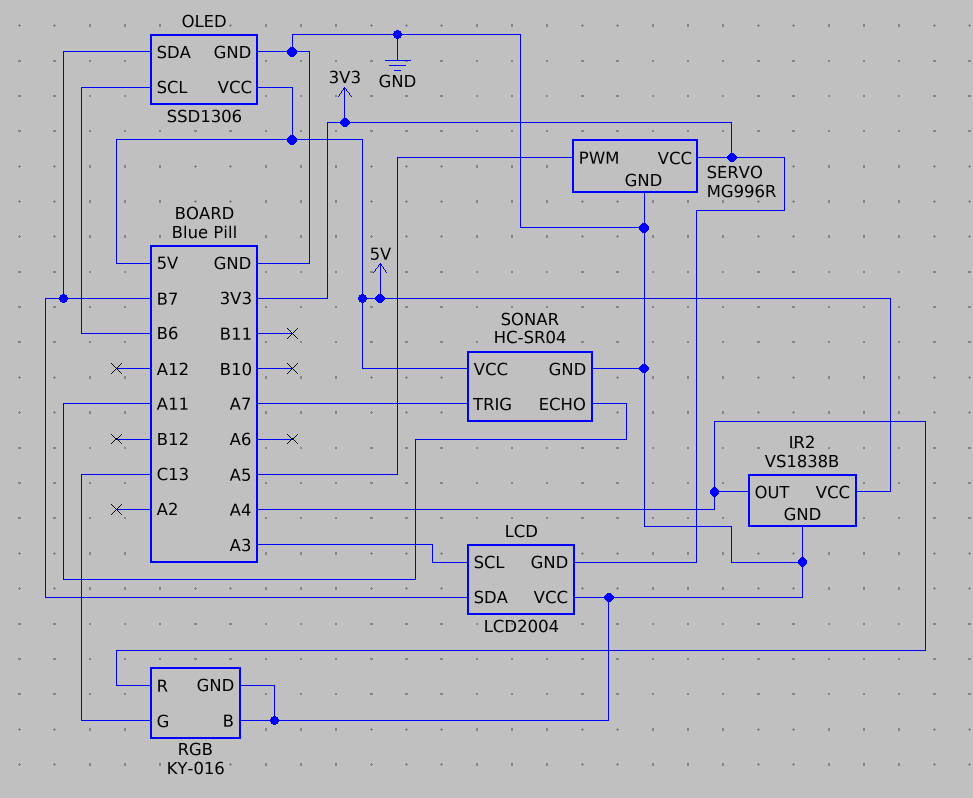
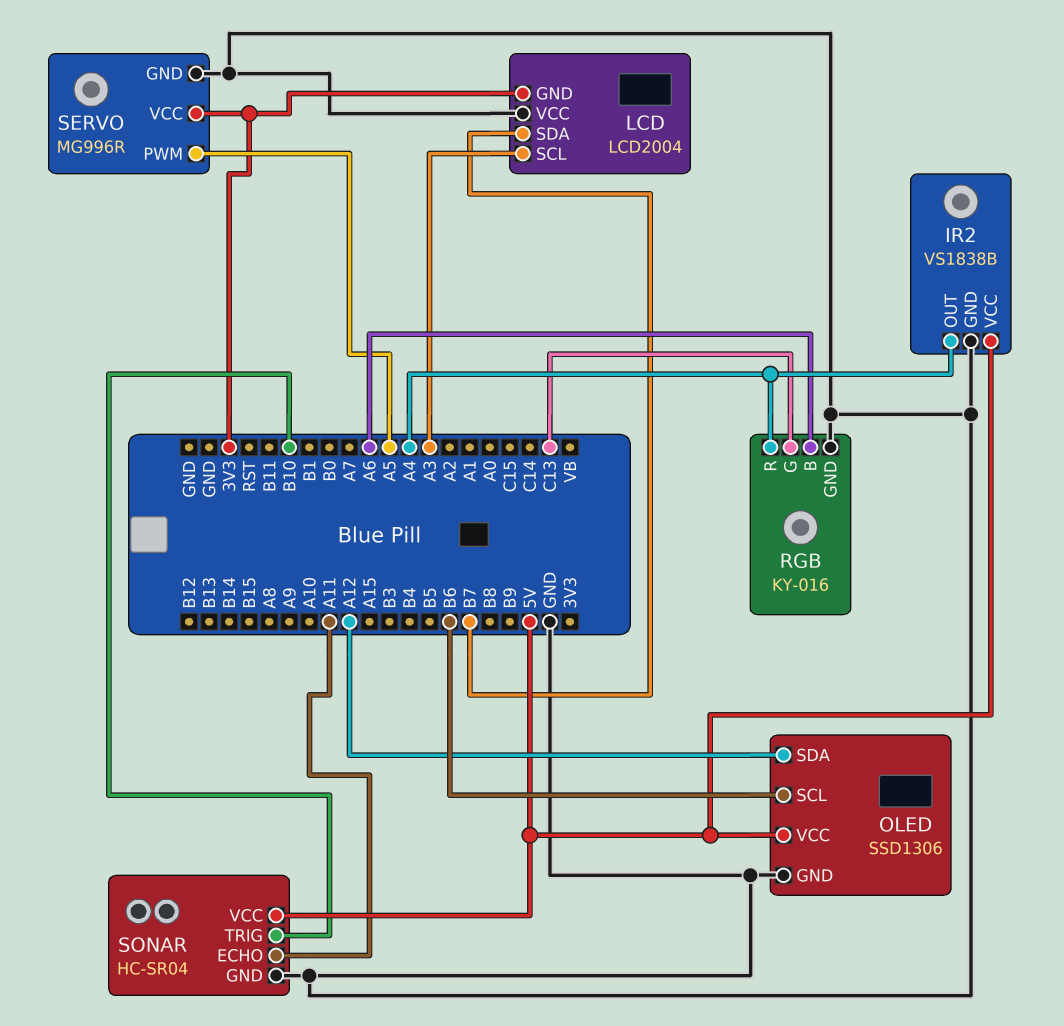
OLED pin SDA: B7 -> A12
RGB pin B: GND -> A6
SONAR pin TRIG: A7 -> B10

